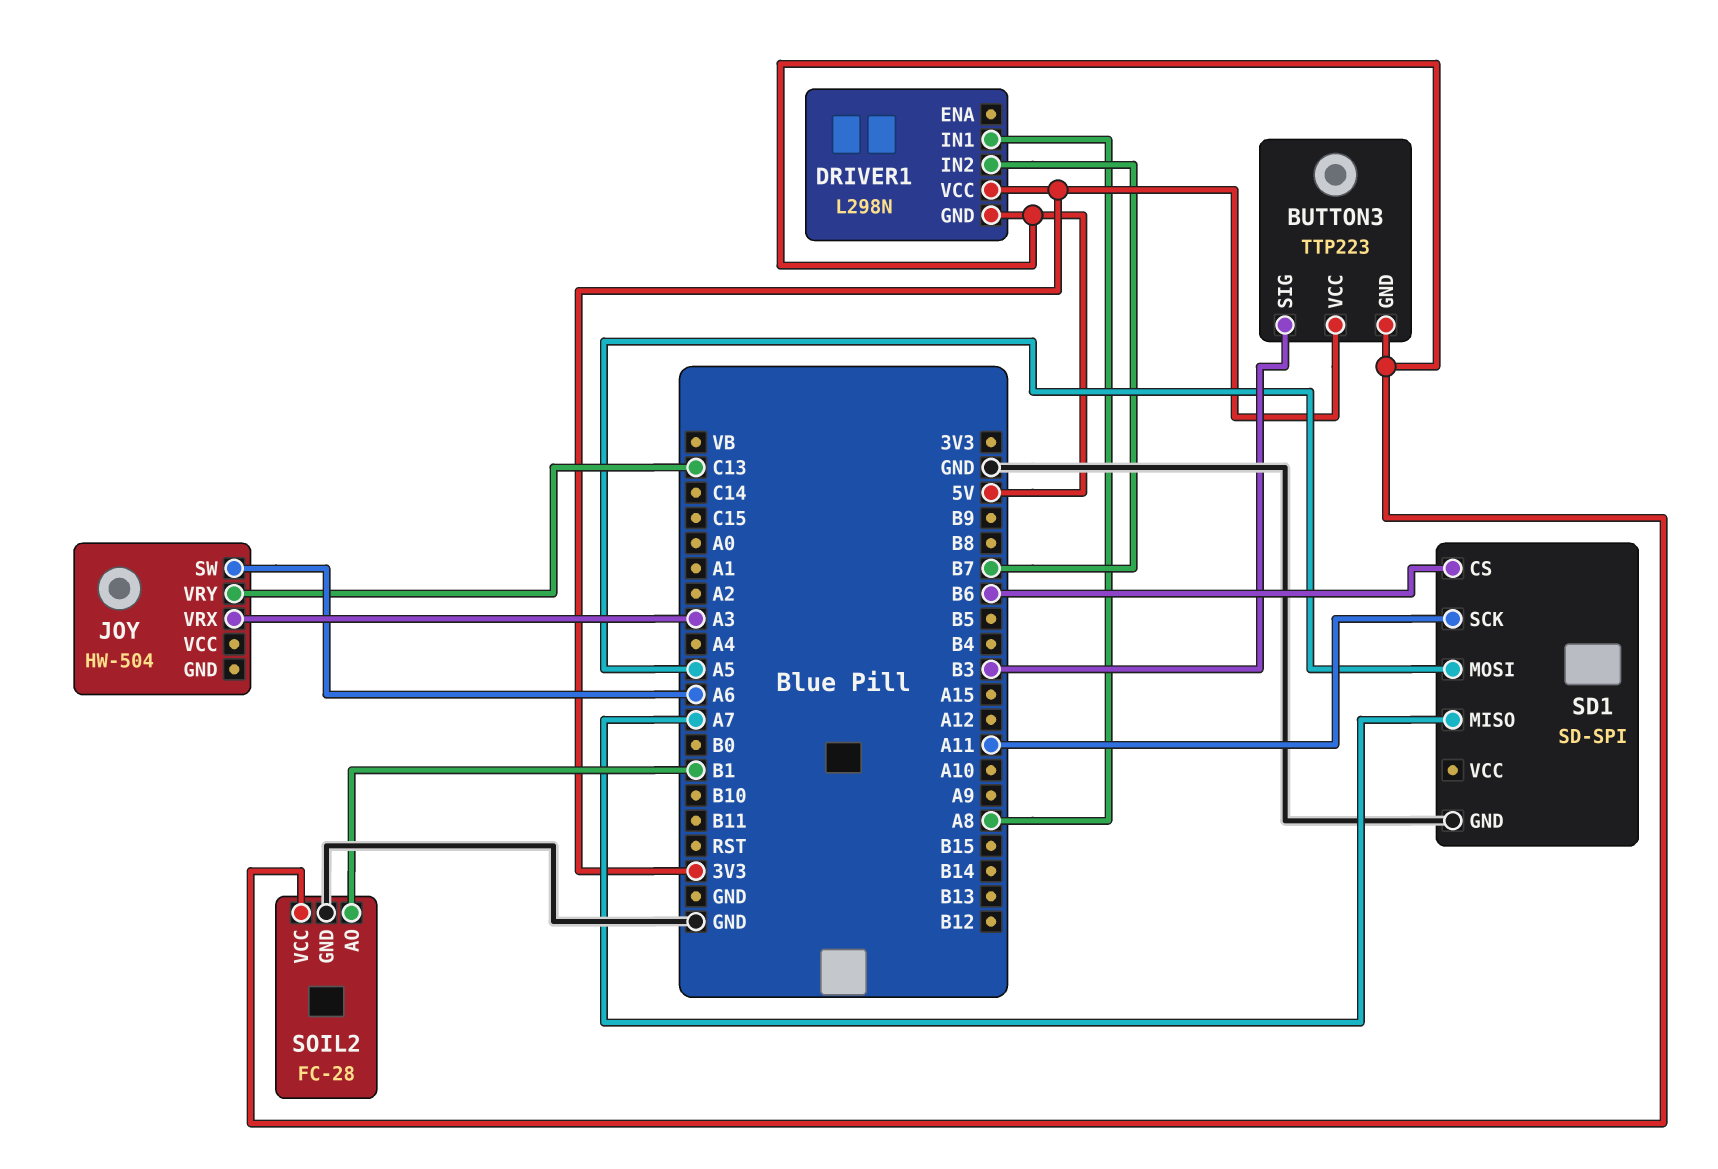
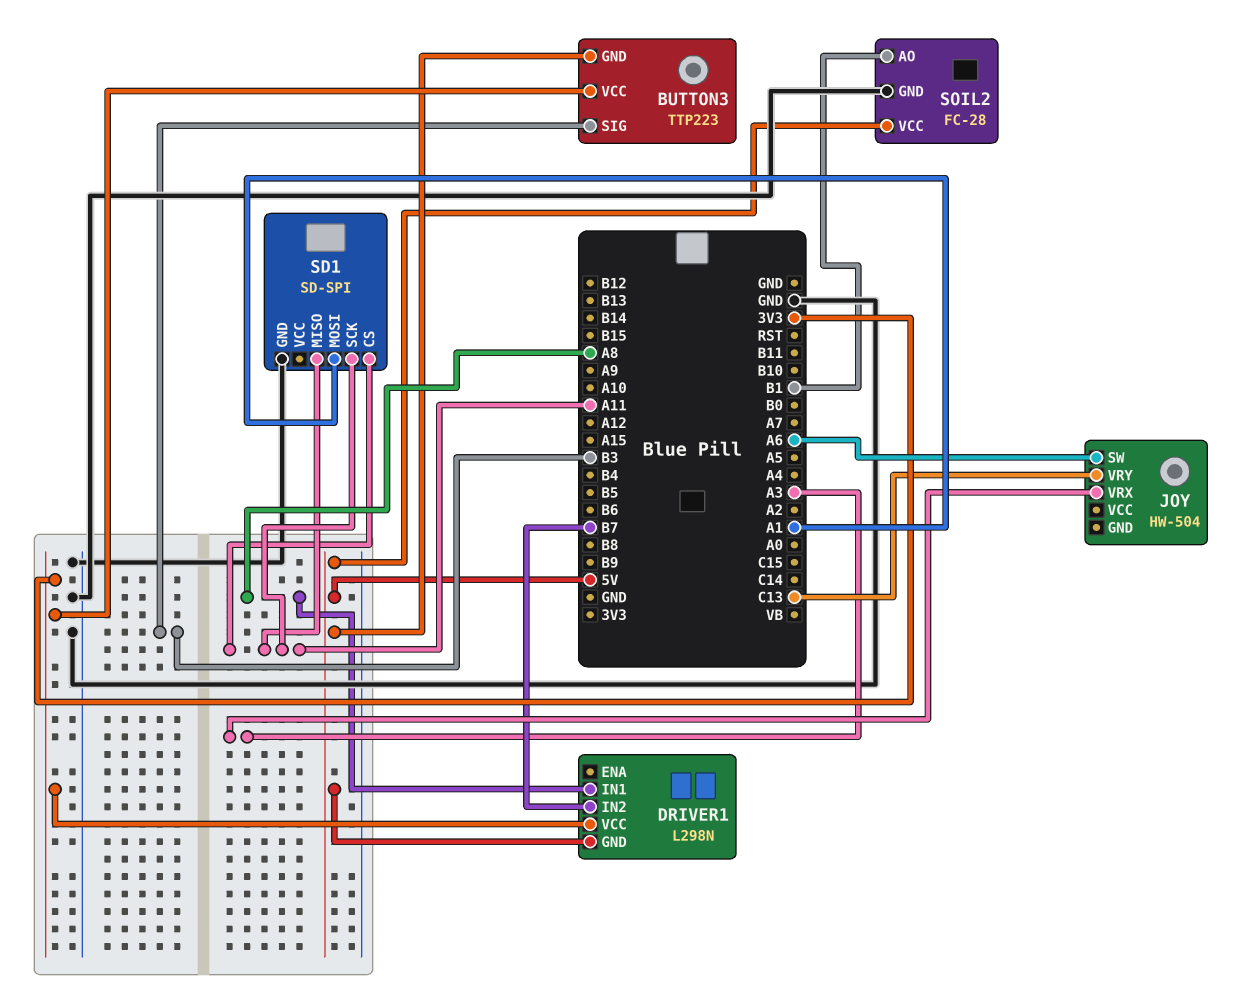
SD1 pin CS: B6 -> A11
SD1 pin MISO: A7 -> A11
SD1 pin MOSI: A5 -> A1

